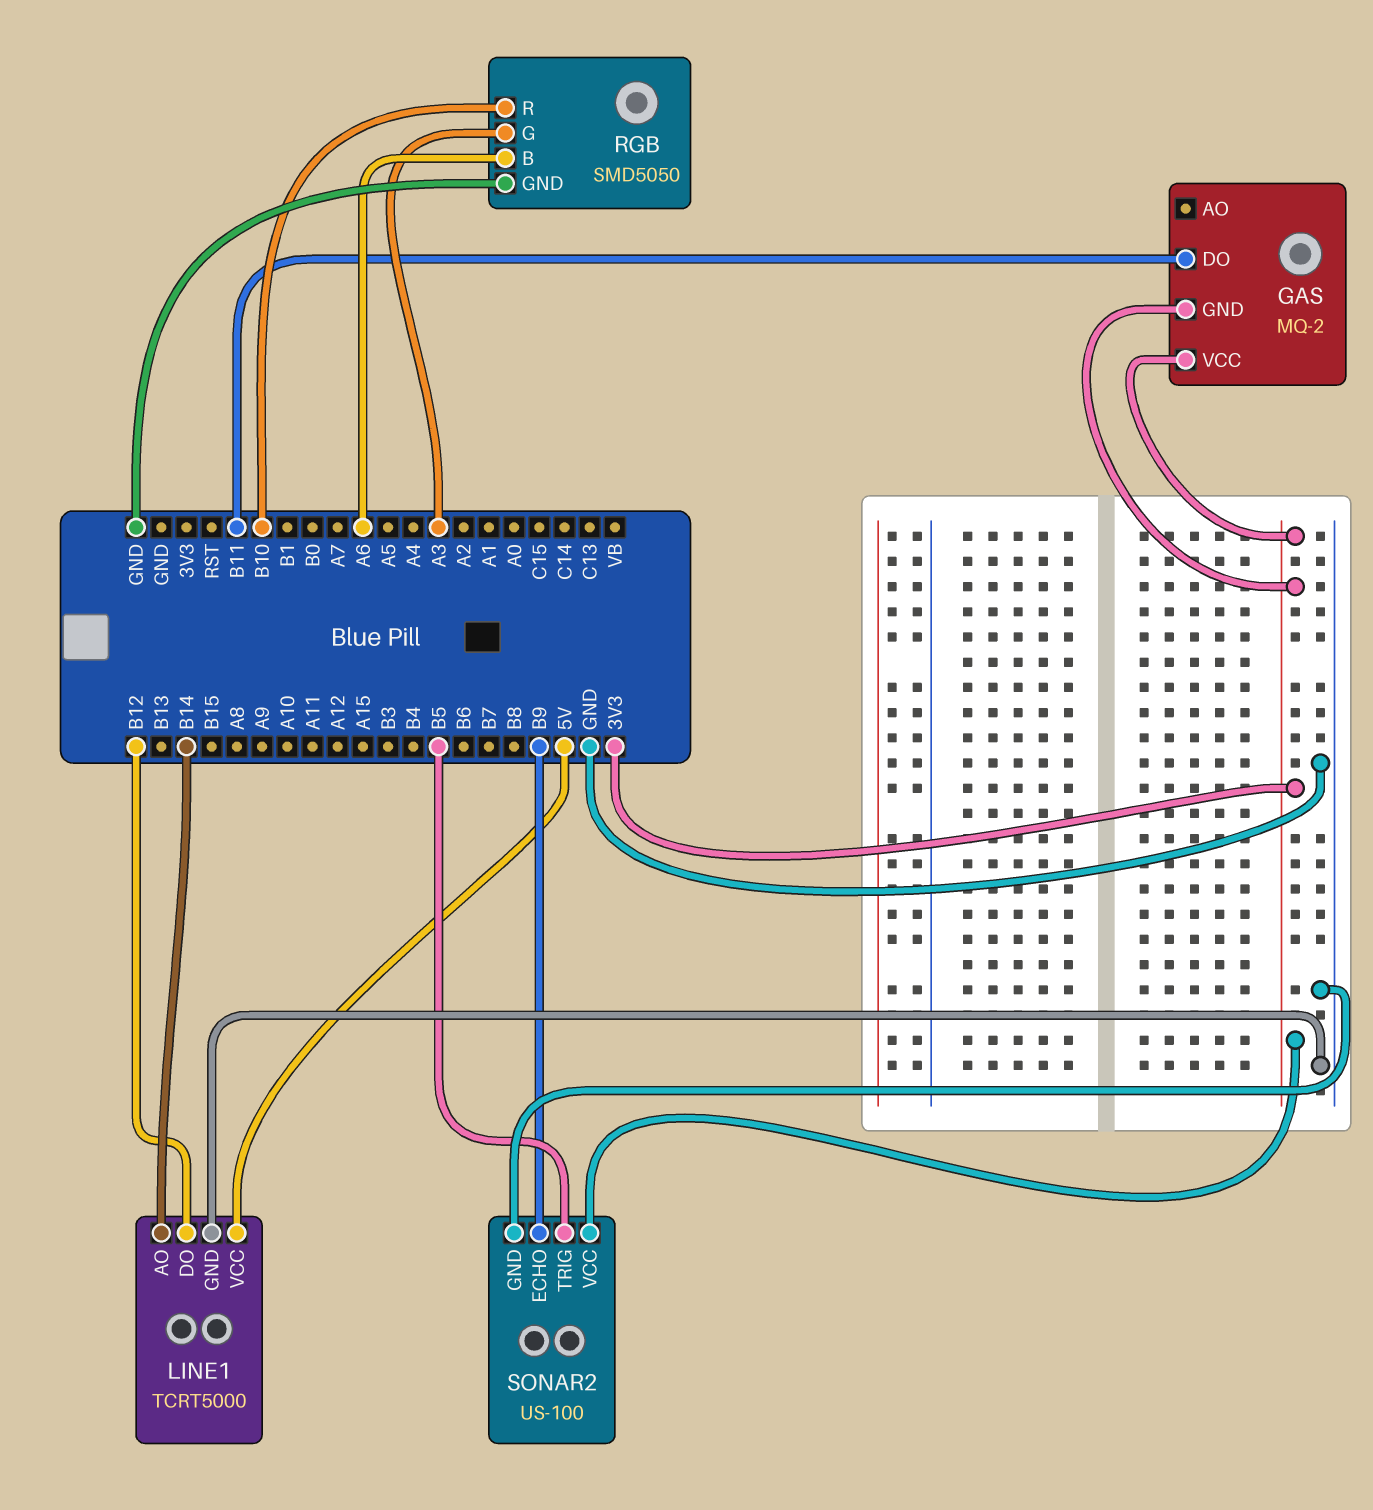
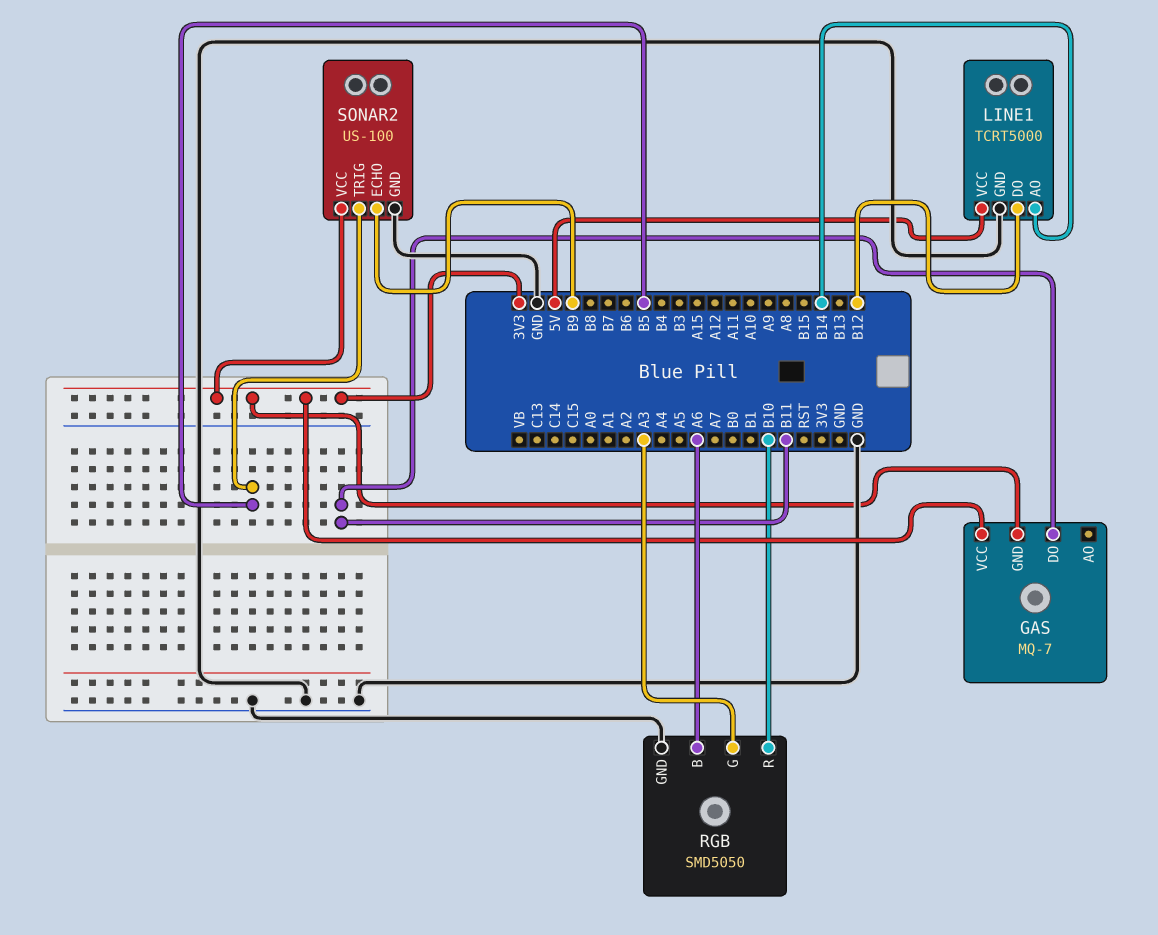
GAS: MQ-2 -> MQ-7

